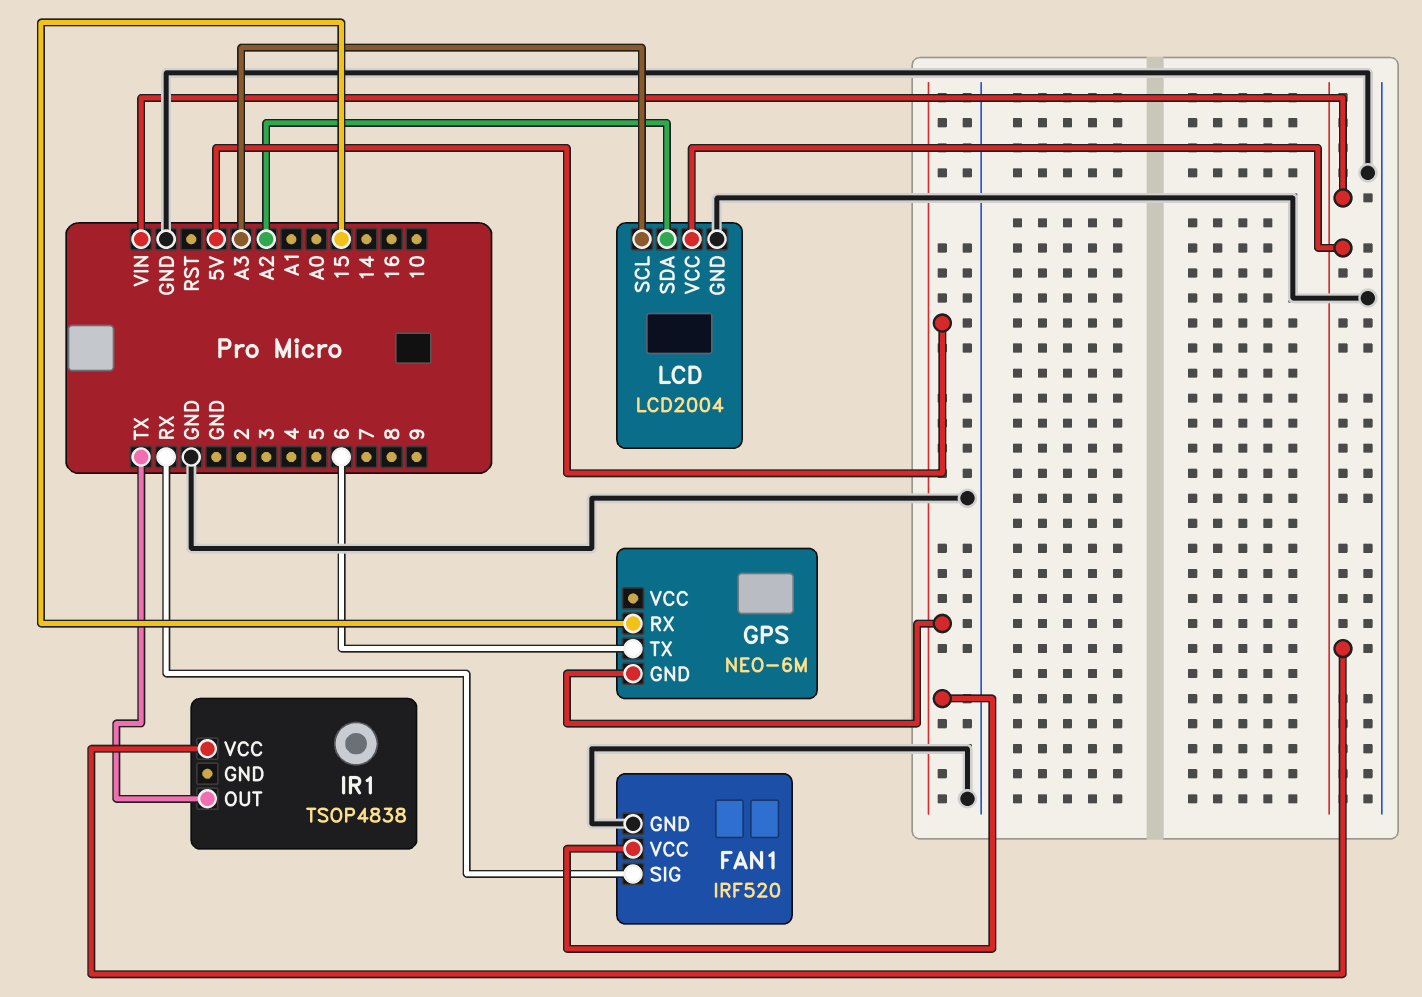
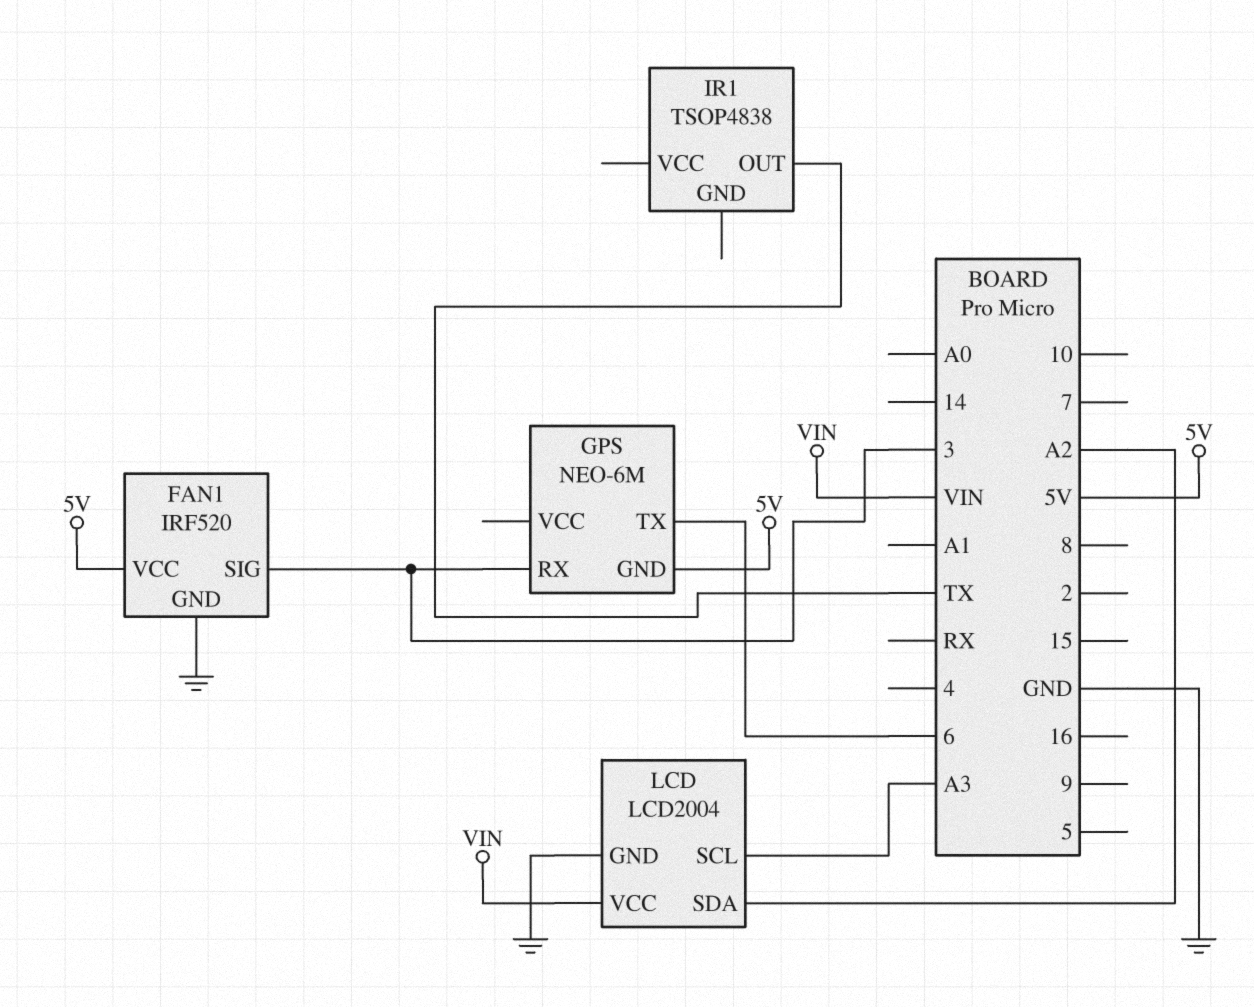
FAN1 pin SIG: RX -> 3
GPS pin RX: 15 -> 3
IR1 pin VCC: VIN -> none

